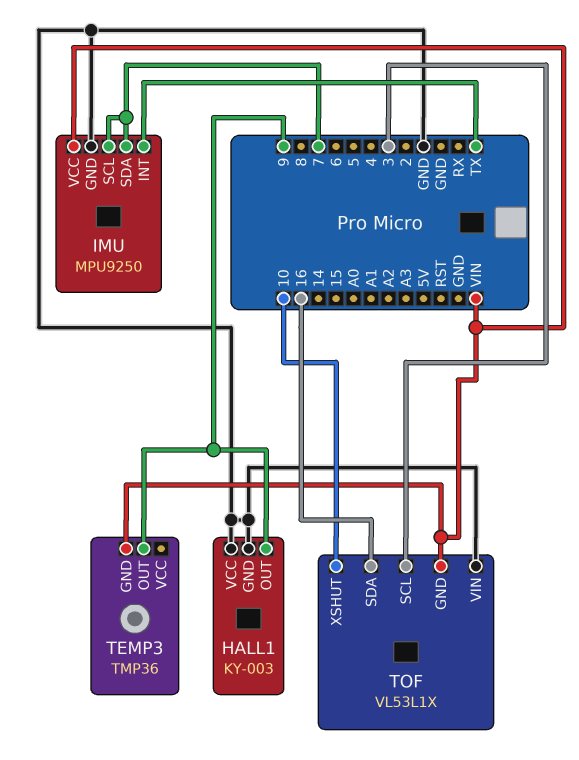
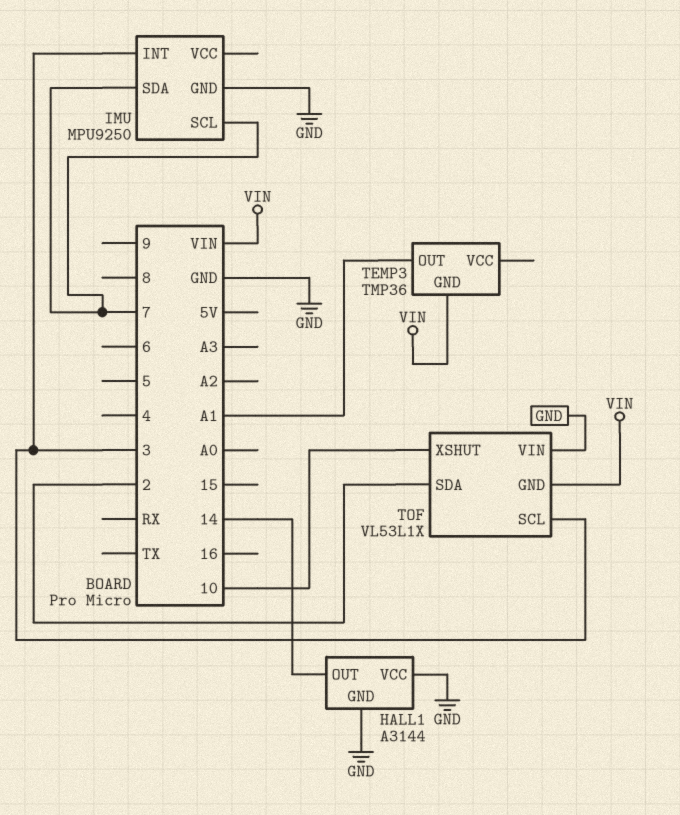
HALL1: KY-003 -> A3144
HALL1 pin OUT: 9 -> 14
IMU pin INT: TX -> 3
IMU pin VCC: VIN -> none
TEMP3 pin OUT: 9 -> A1
TOF pin SDA: 16 -> 2

